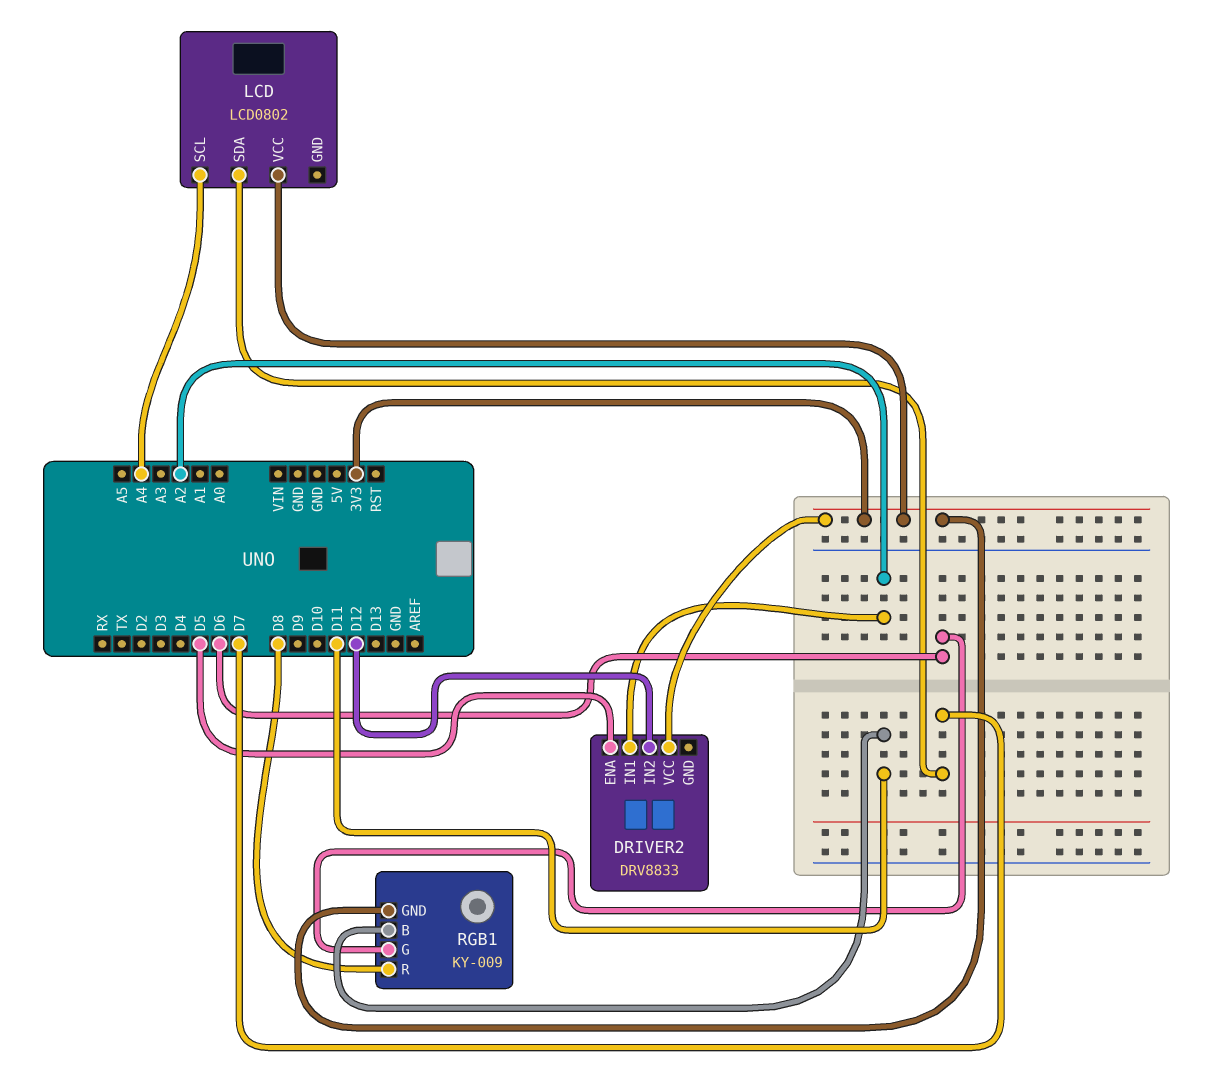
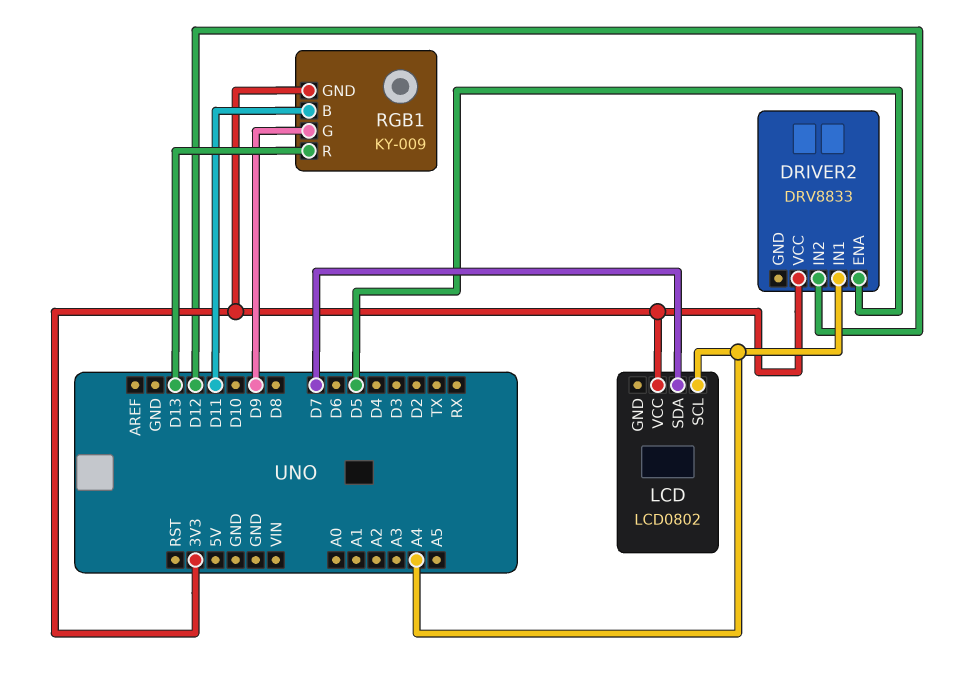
DRIVER2 pin IN1: A2 -> A4
RGB1 pin G: D6 -> D9
RGB1 pin R: D8 -> D13

